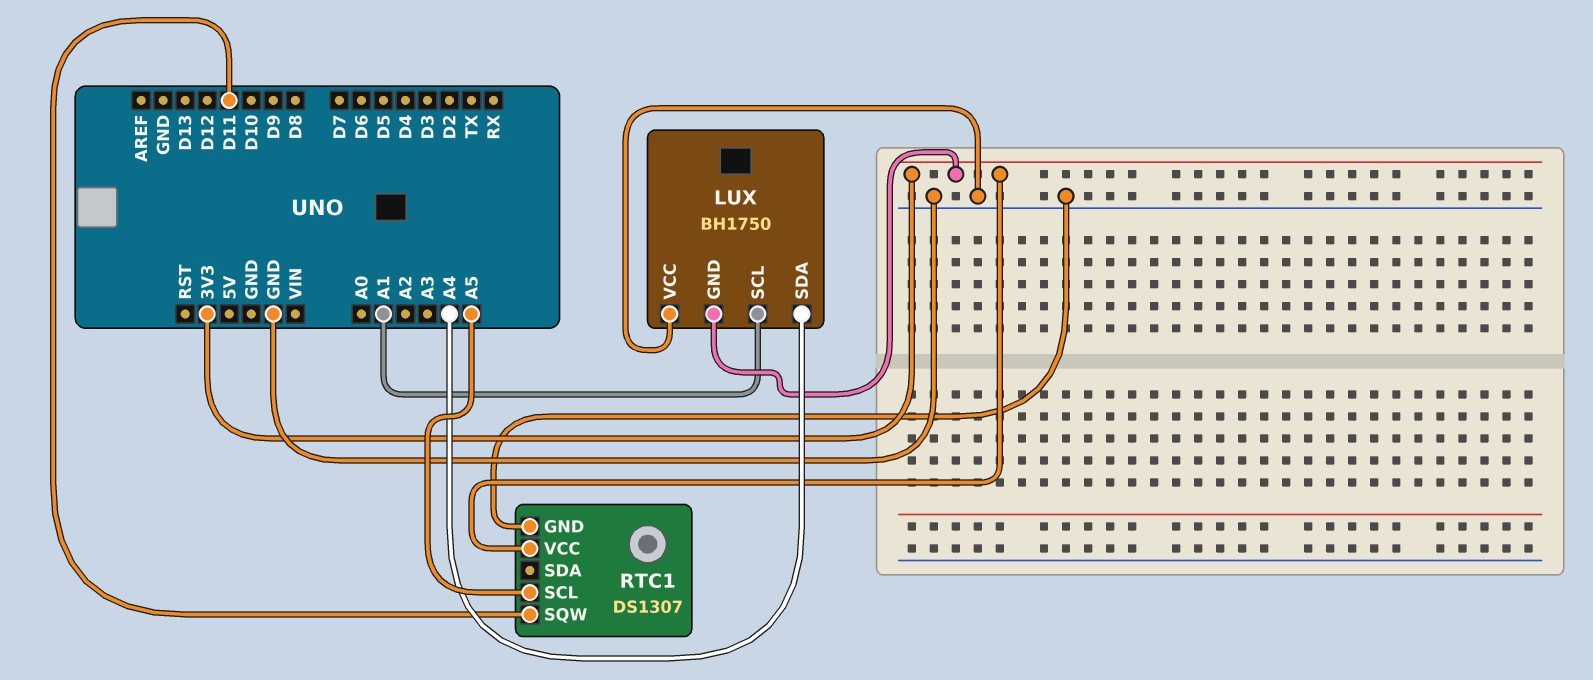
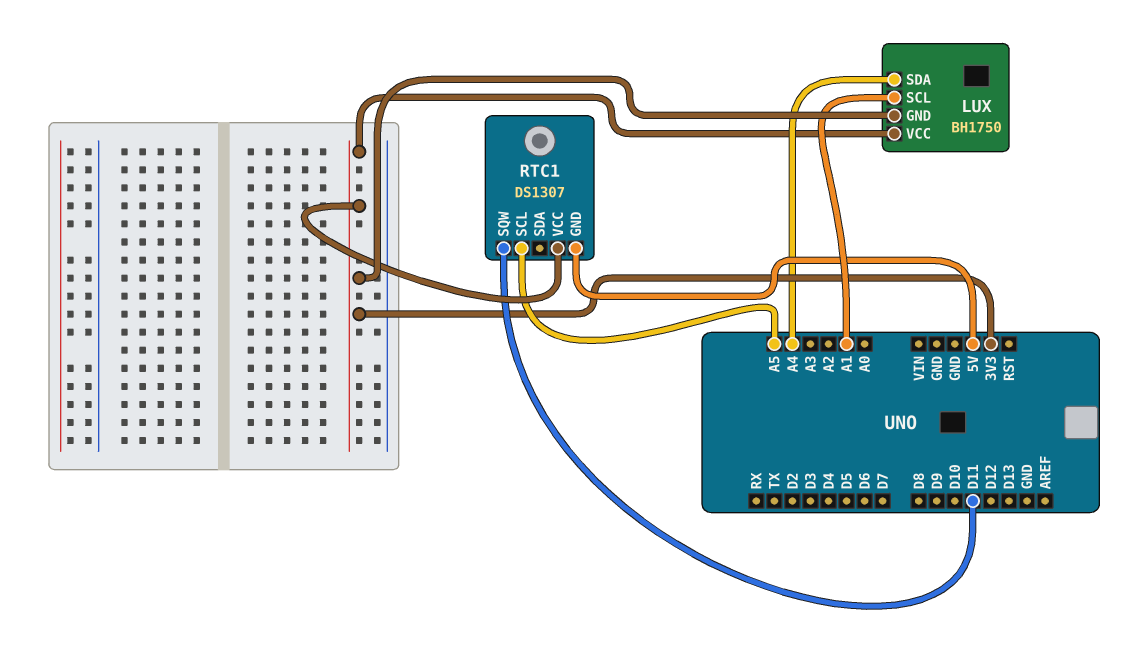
LUX pin VCC: GND -> 3V3
RTC1 pin GND: GND -> 5V

